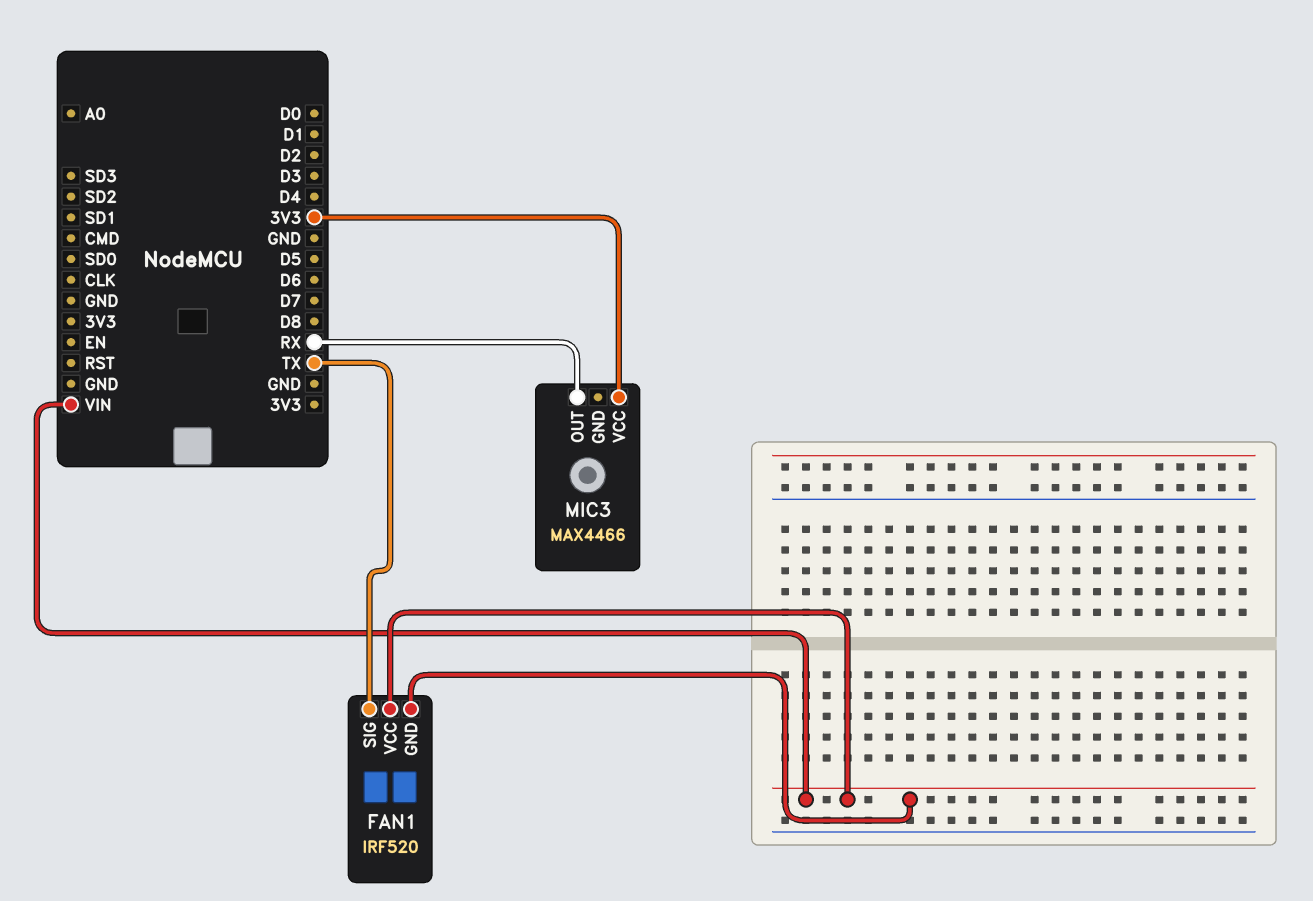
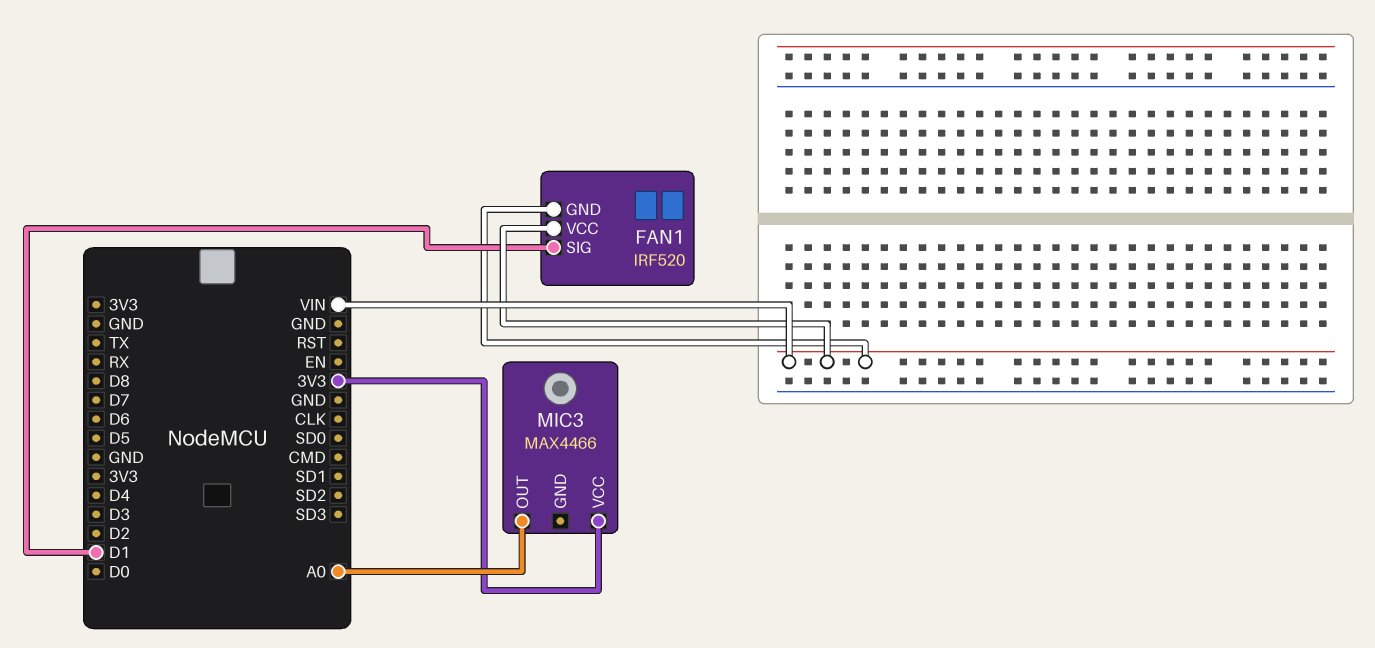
FAN1 pin SIG: TX -> D1
MIC3 pin OUT: RX -> A0

